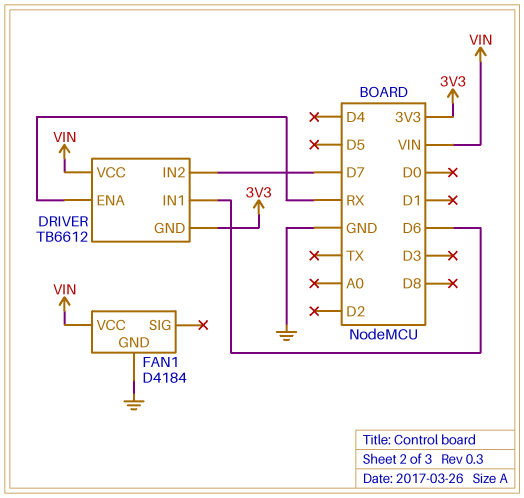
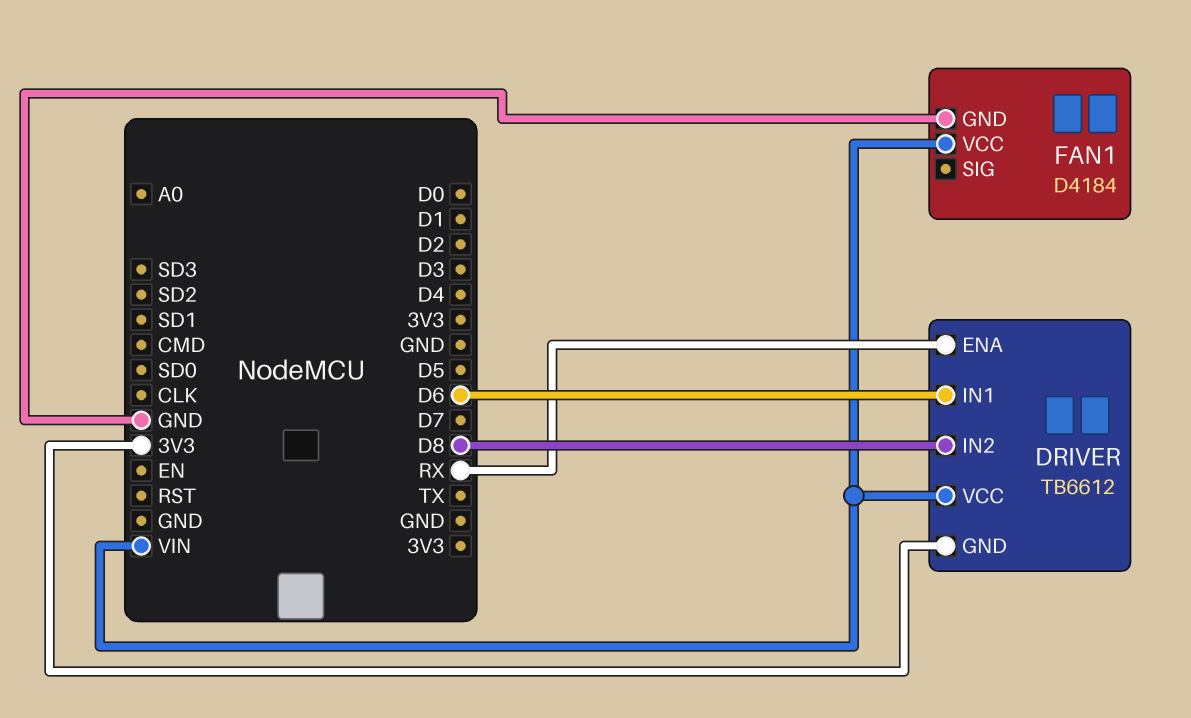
DRIVER pin IN2: D7 -> D8

